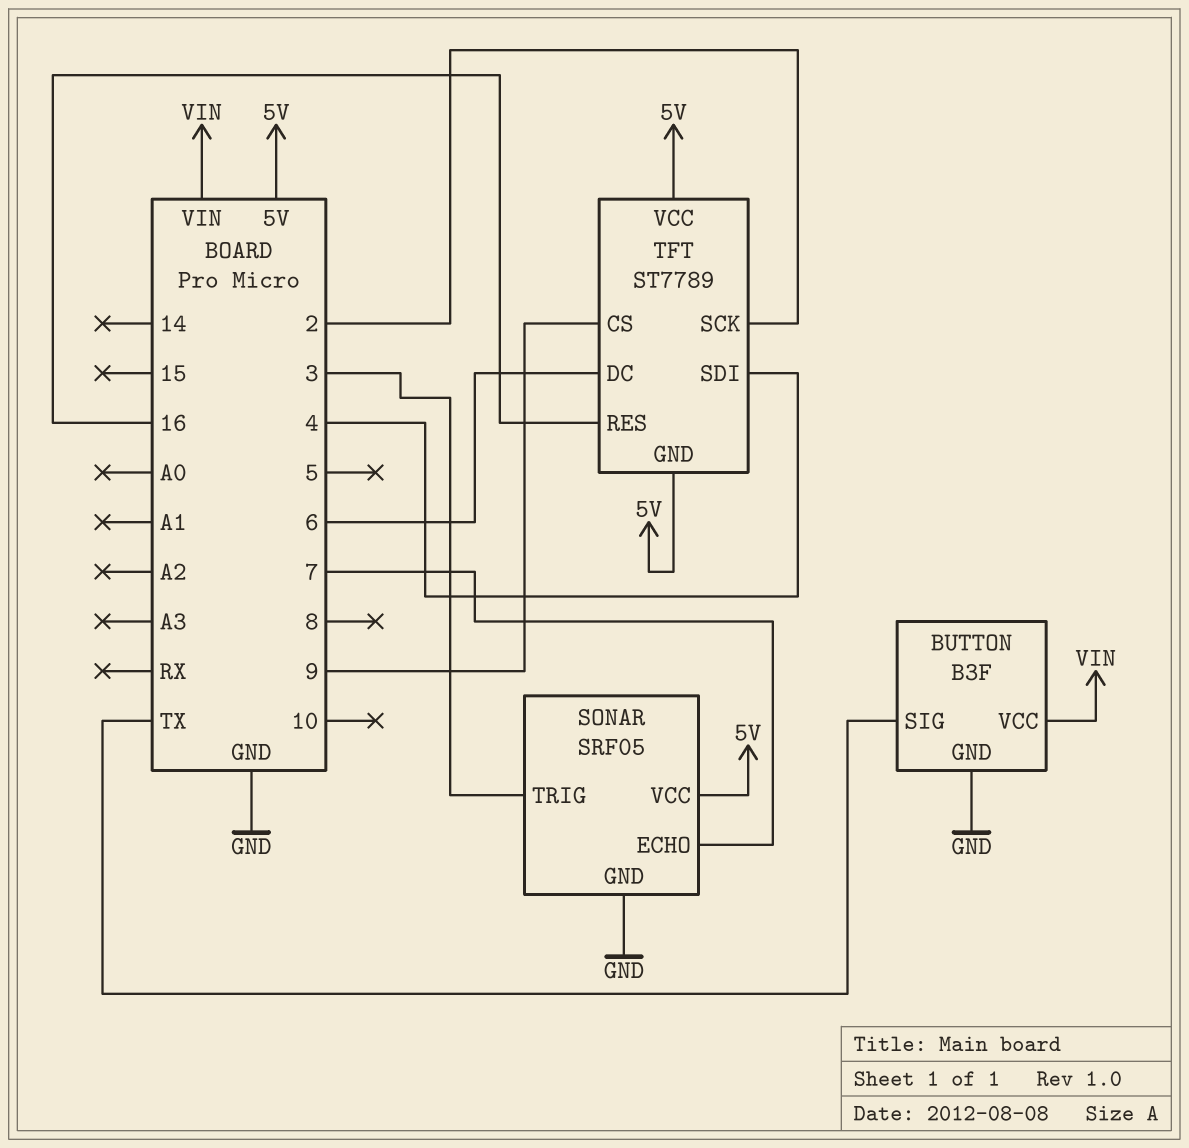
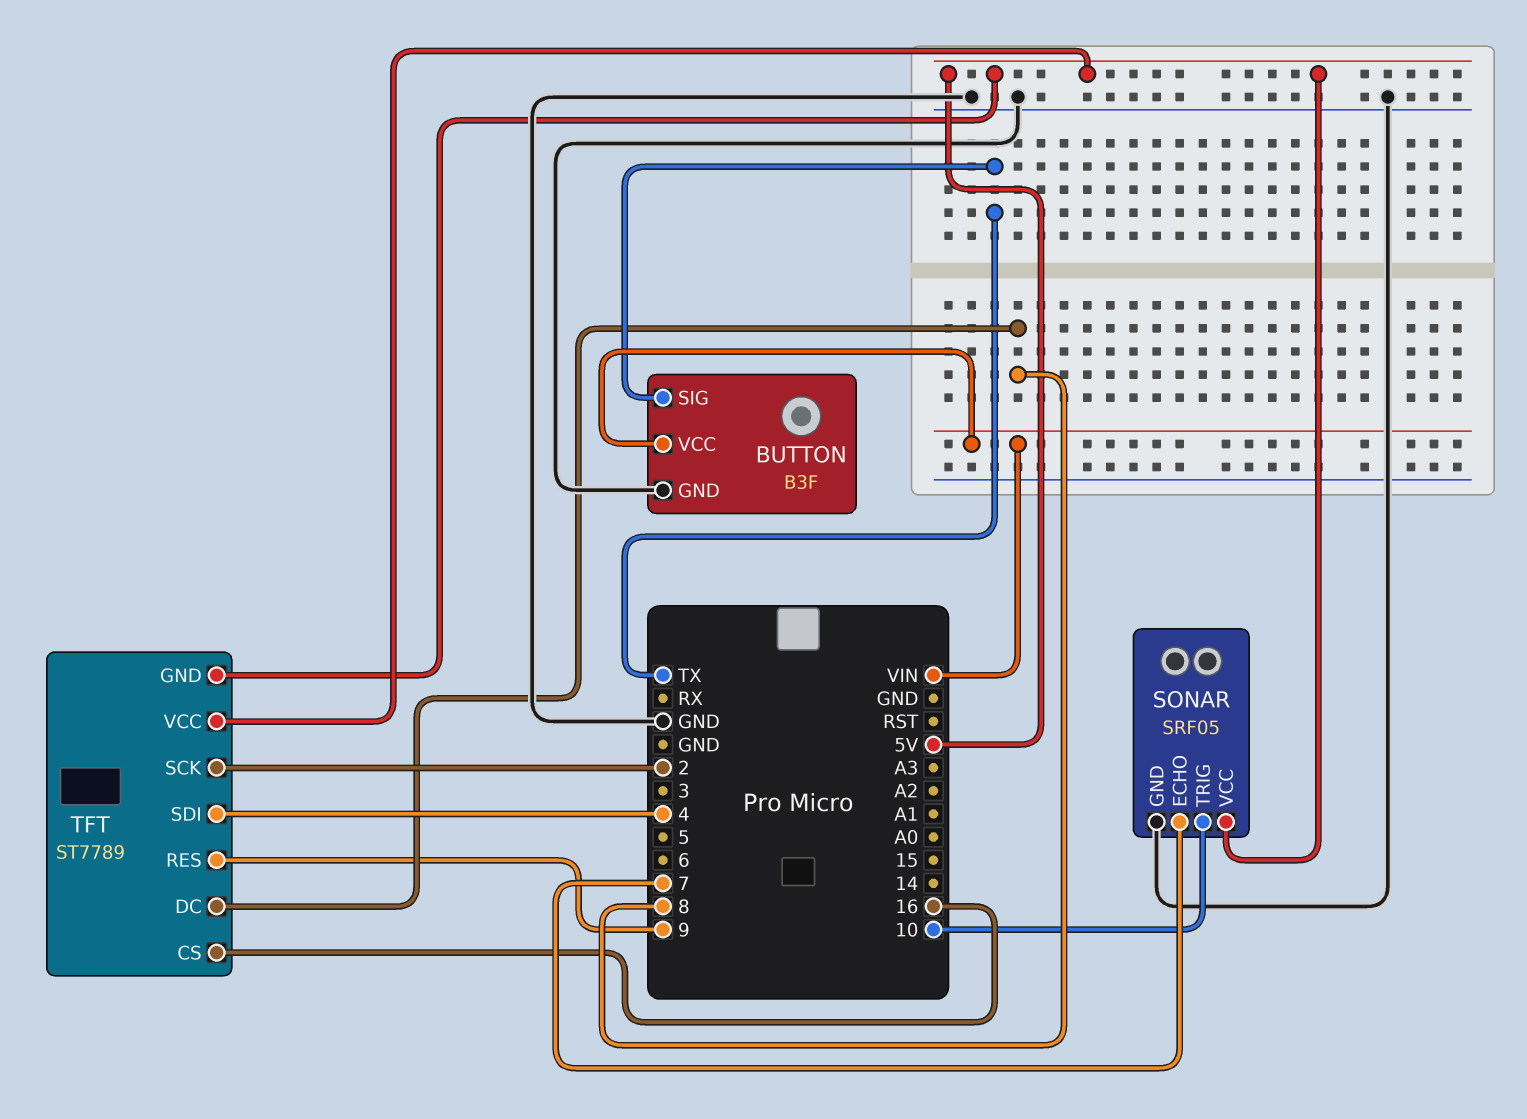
SONAR pin TRIG: 3 -> 10
TFT pin CS: 9 -> 16
TFT pin DC: 6 -> 8
TFT pin RES: 16 -> 9

